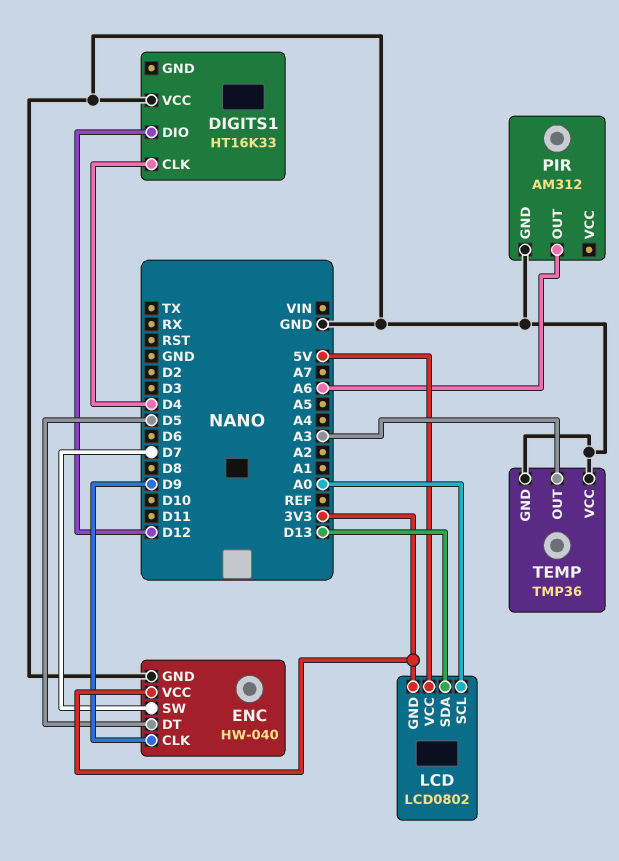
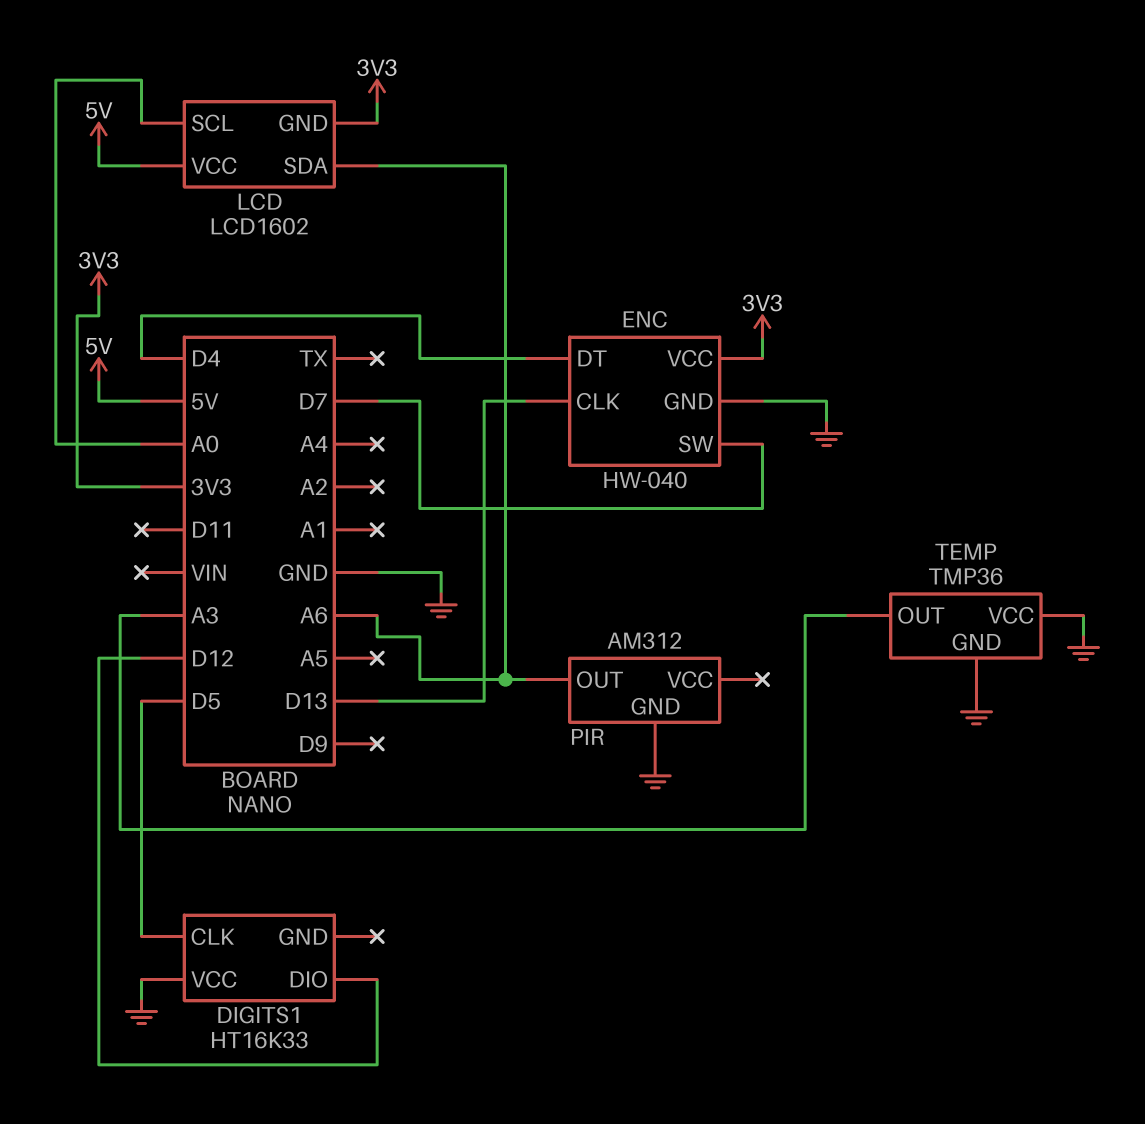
DIGITS1 pin CLK: D4 -> D5
ENC pin CLK: D9 -> D13
ENC pin DT: D5 -> D4
LCD: LCD0802 -> LCD1602
LCD pin SDA: D13 -> A6

